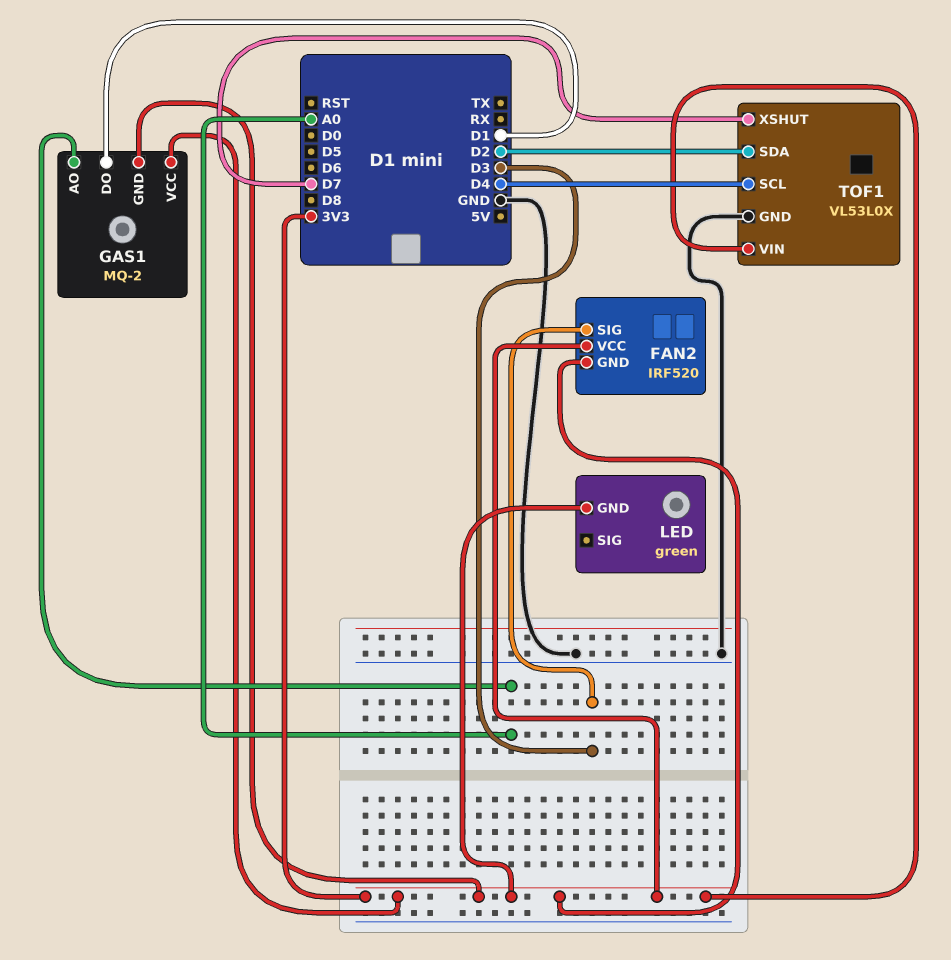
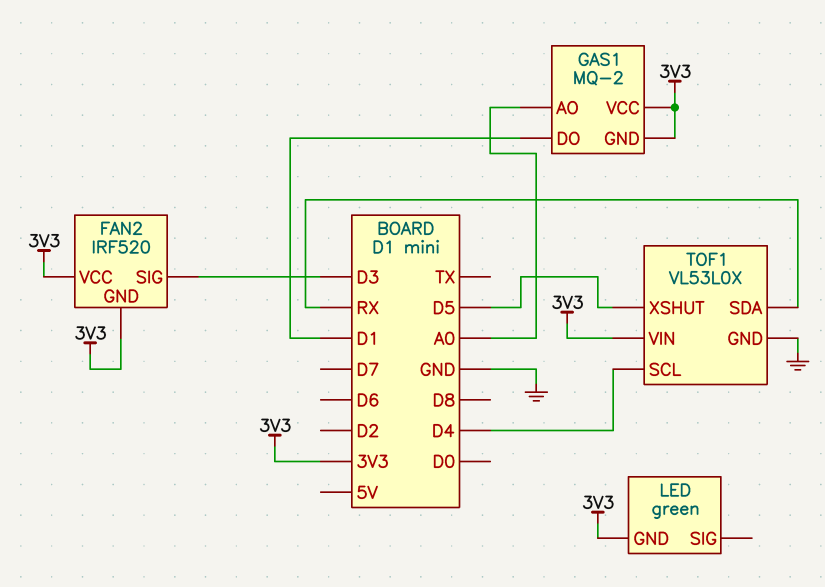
TOF1 pin SDA: D2 -> RX
TOF1 pin XSHUT: D7 -> D5

